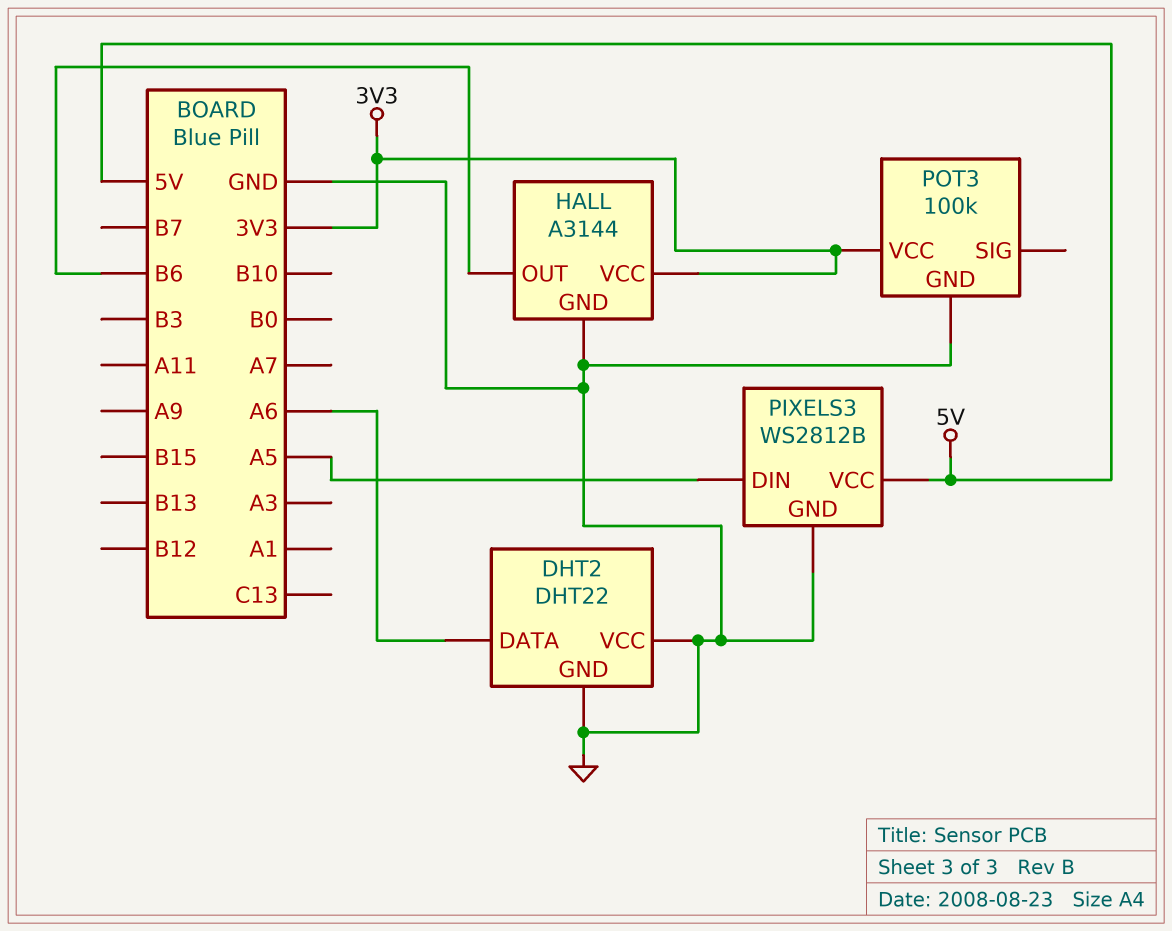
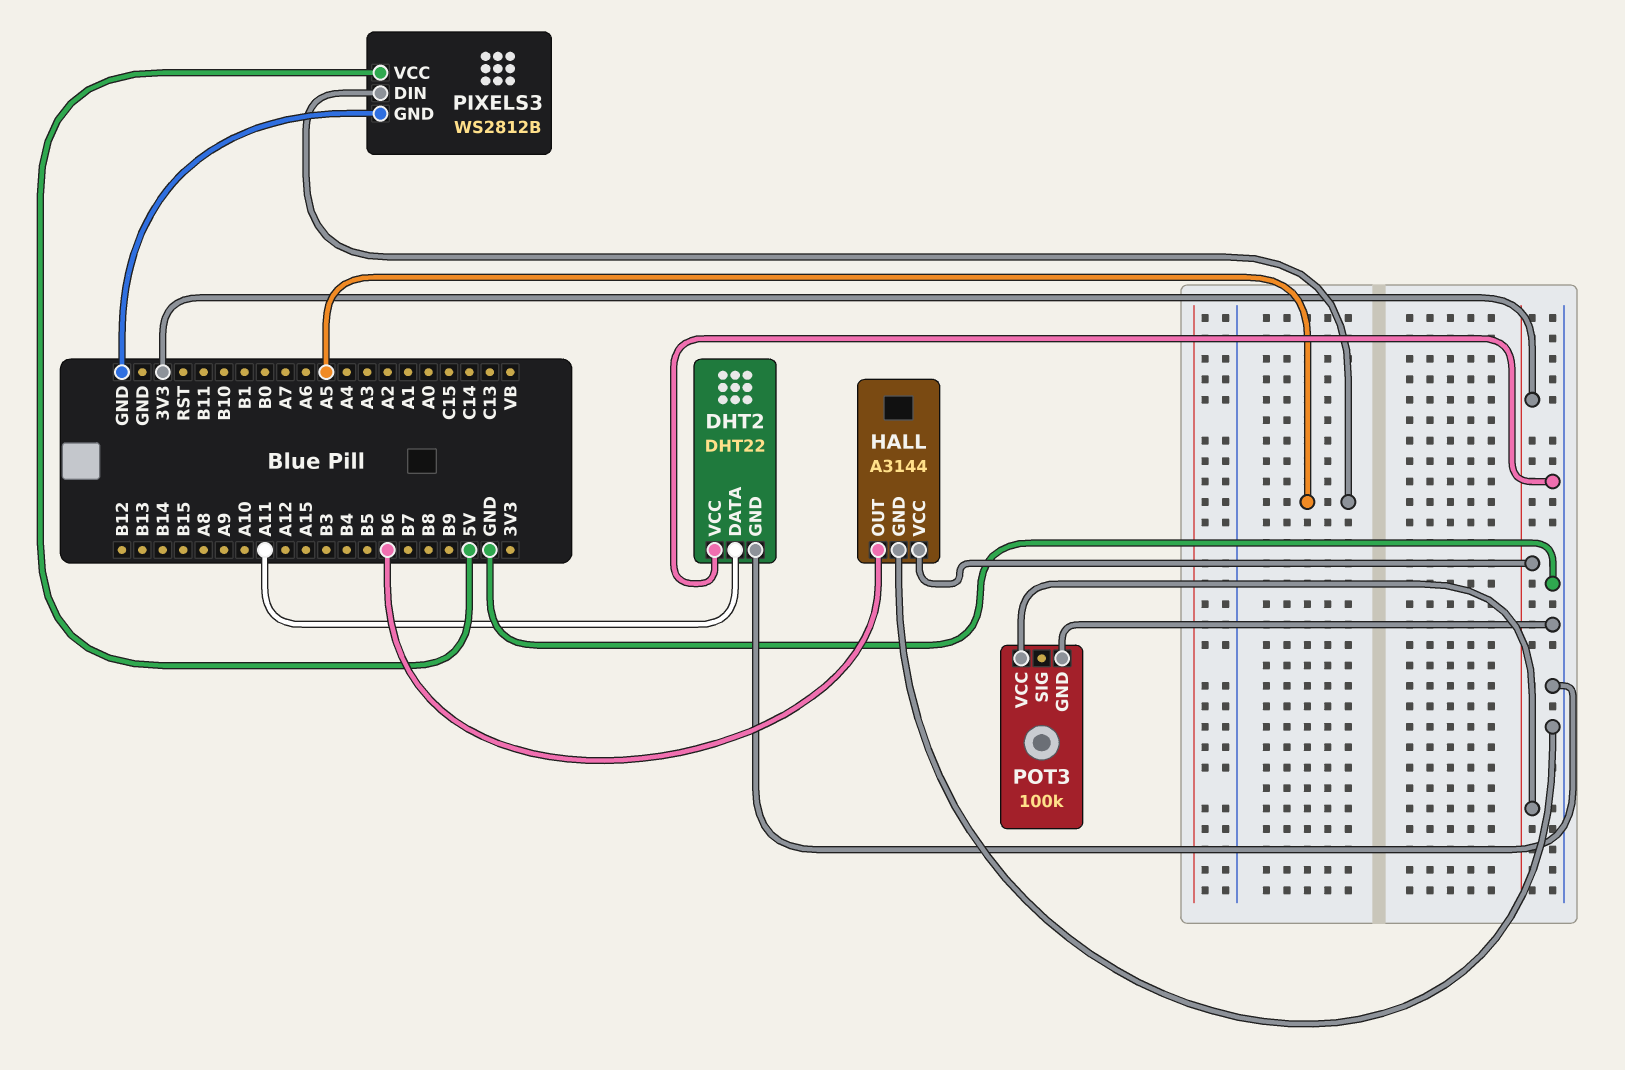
DHT2 pin DATA: A6 -> A11

